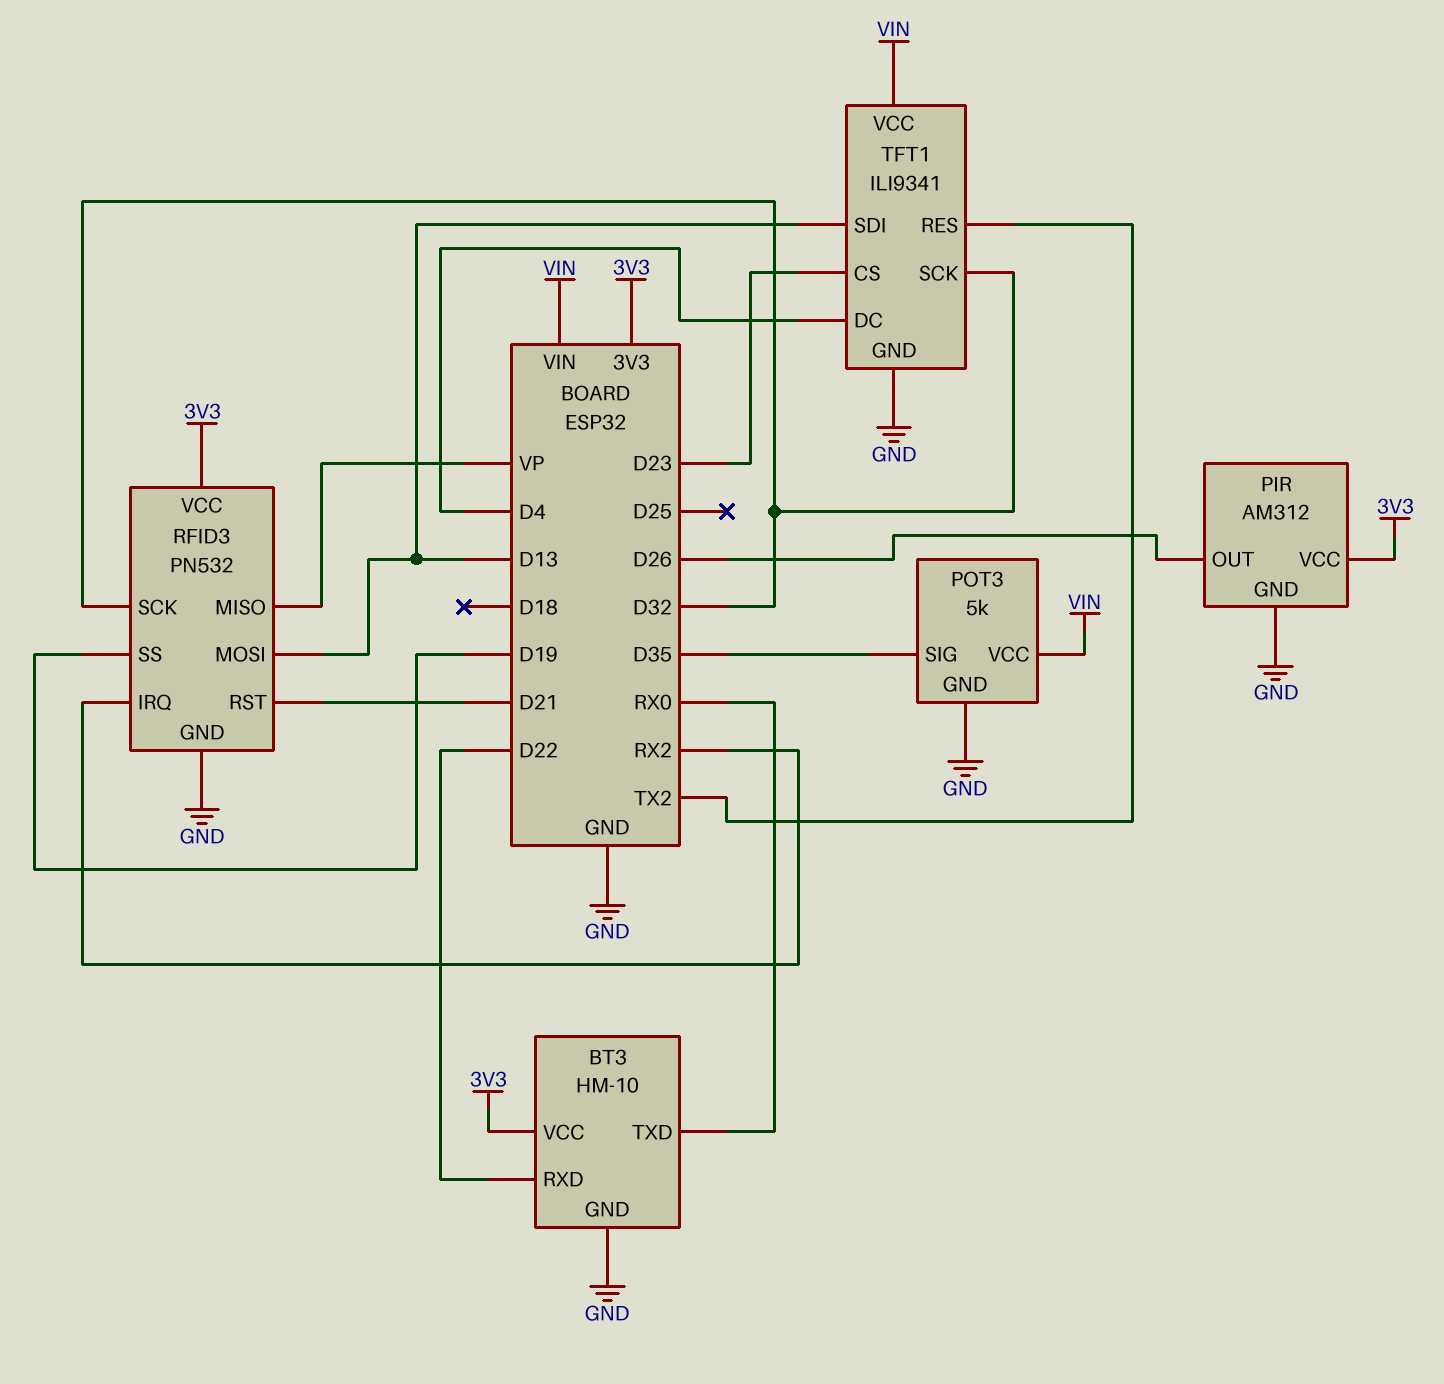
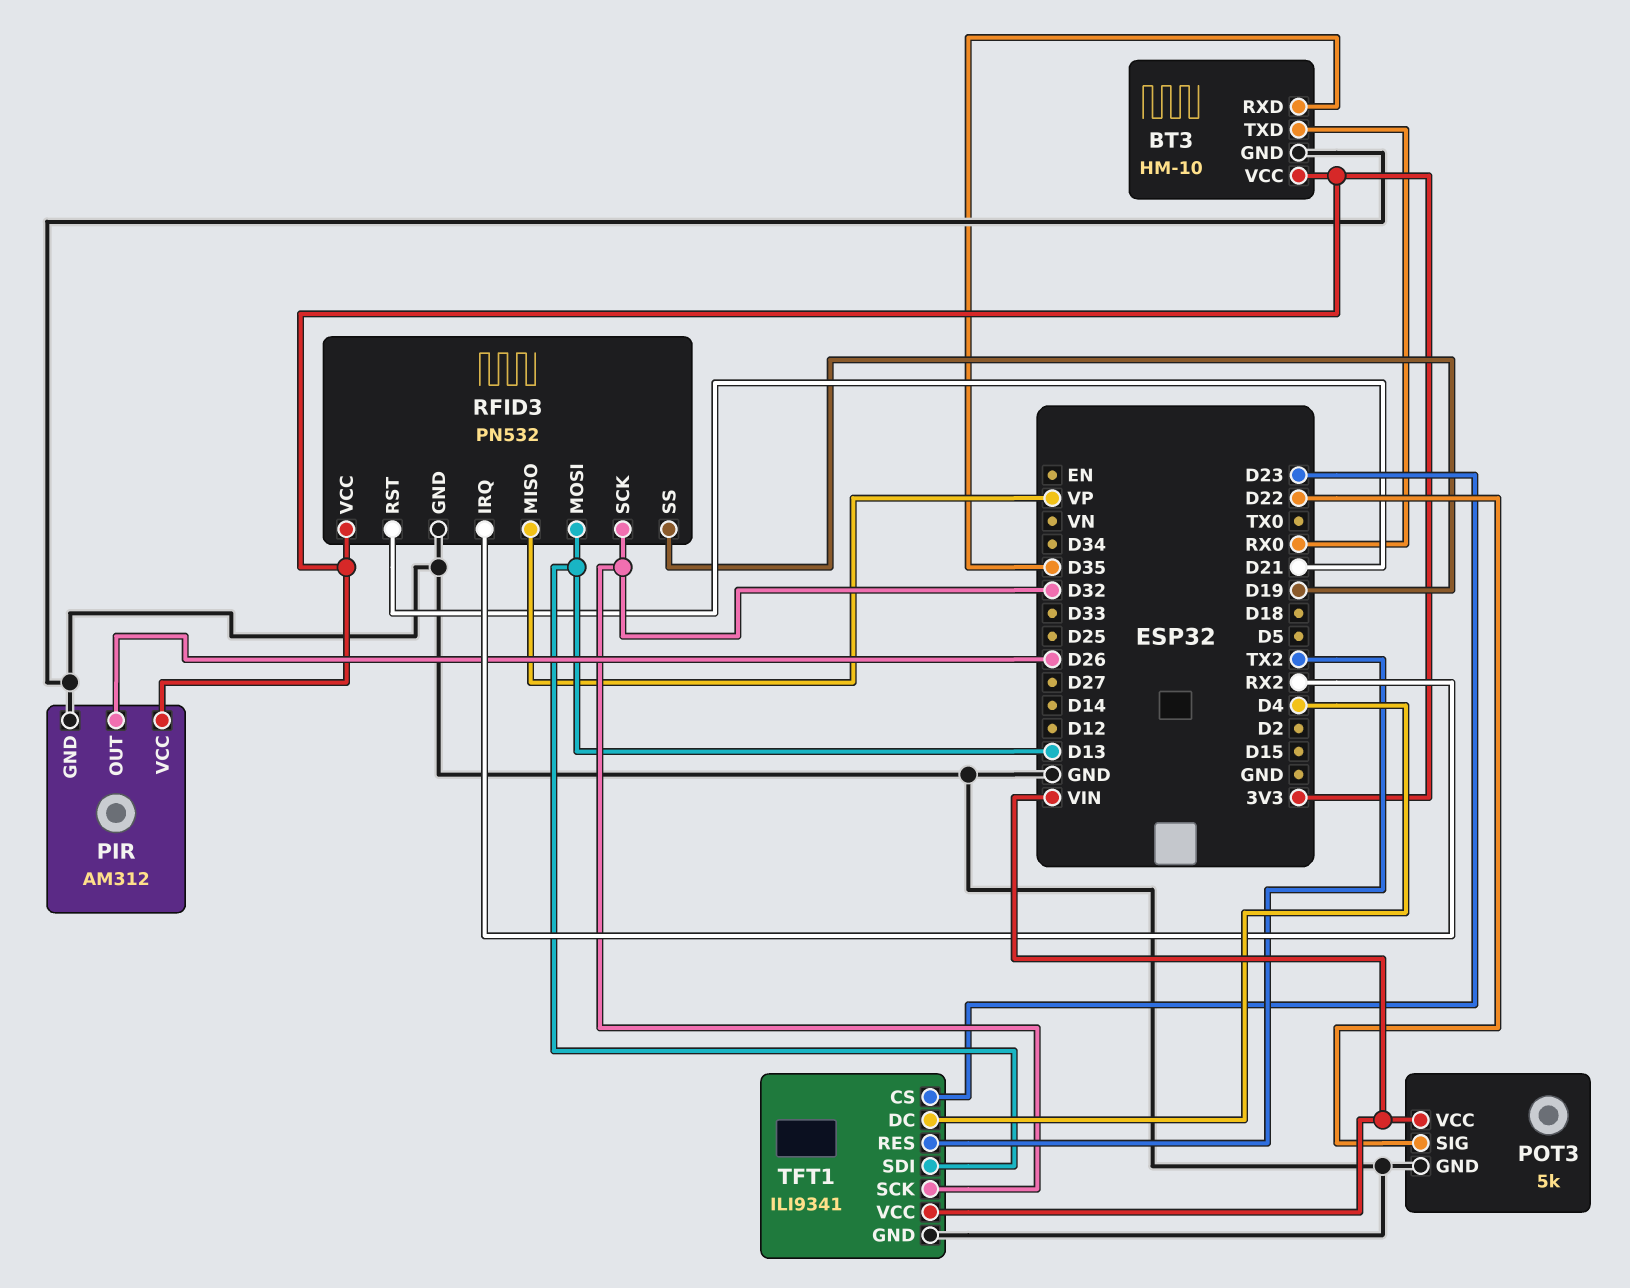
BT3 pin RXD: D22 -> D35
POT3 pin SIG: D35 -> D22

